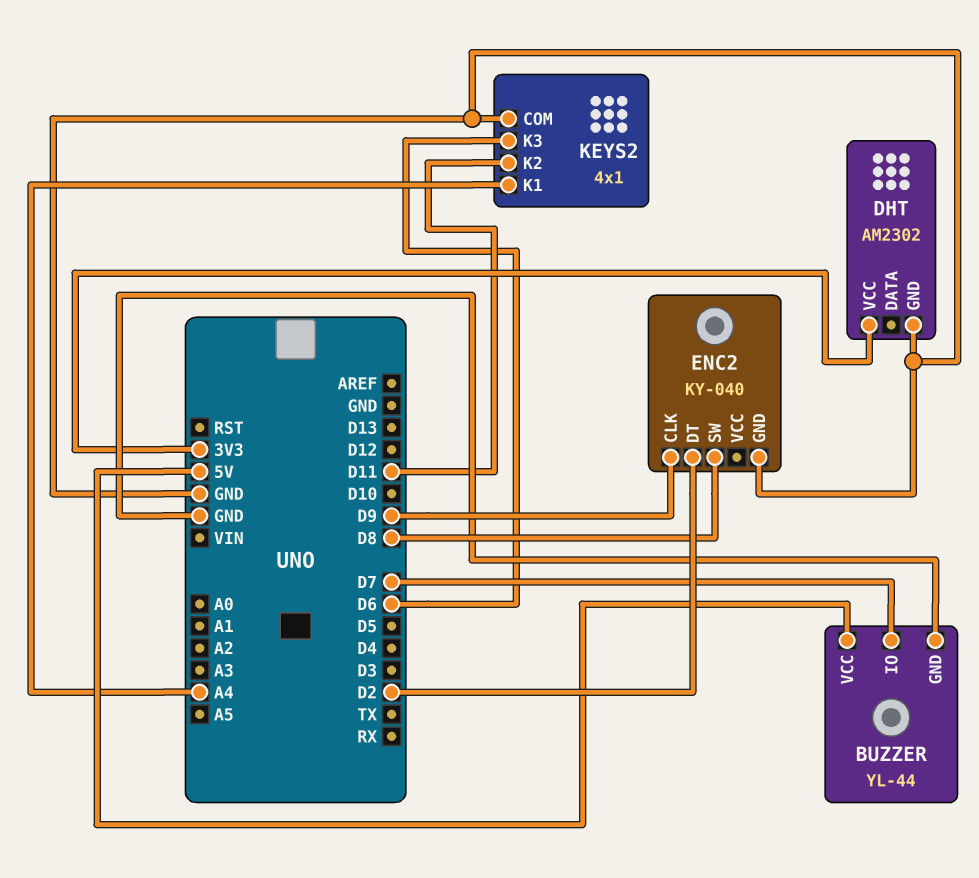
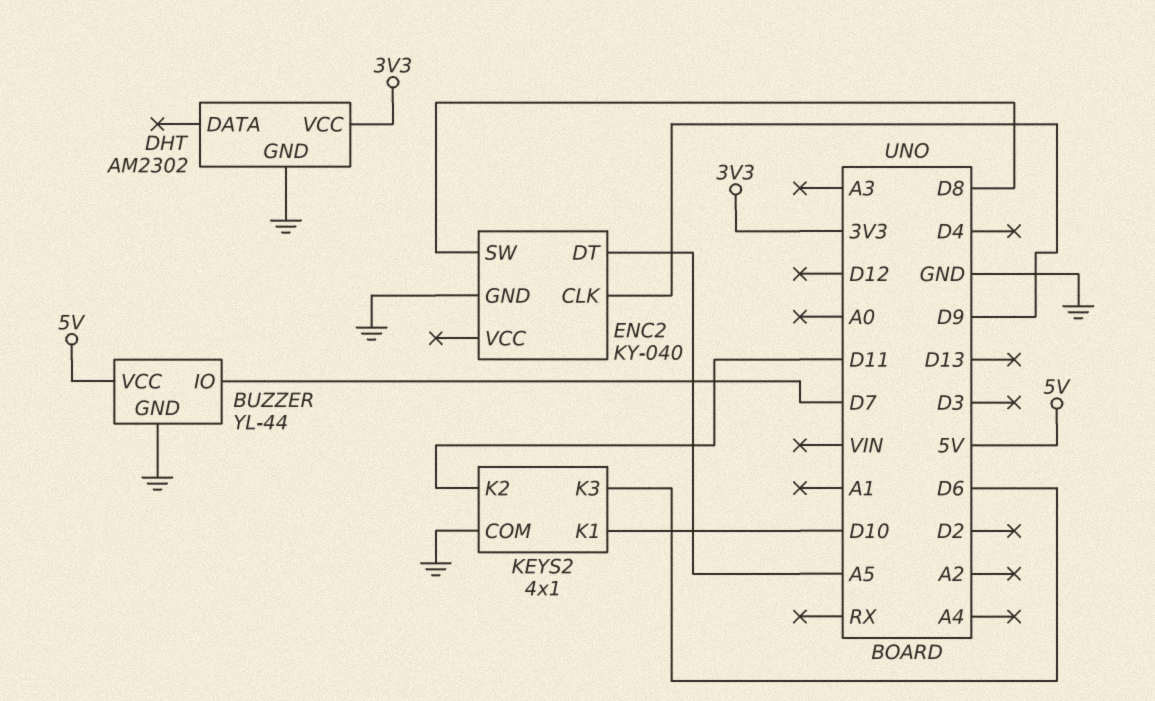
ENC2 pin DT: D2 -> A5
KEYS2 pin K1: A4 -> D10

